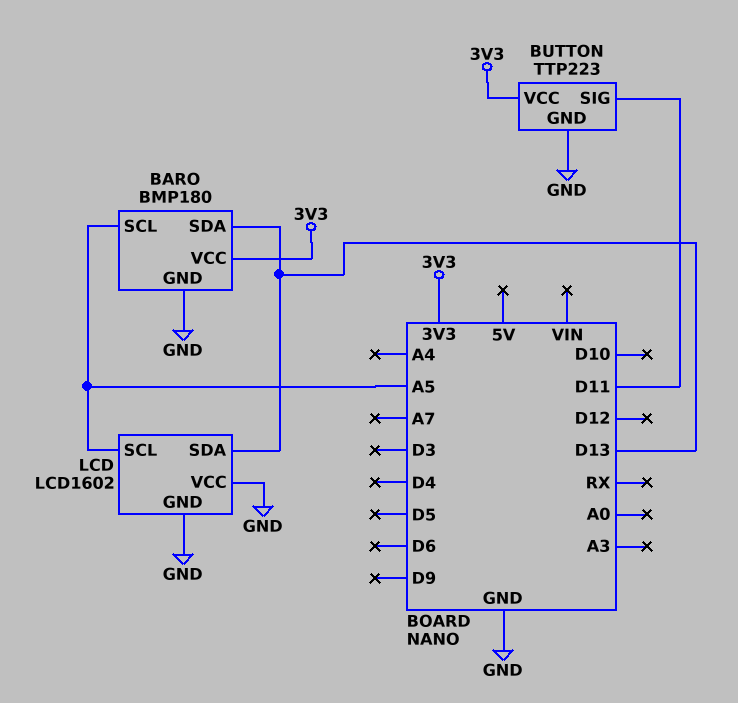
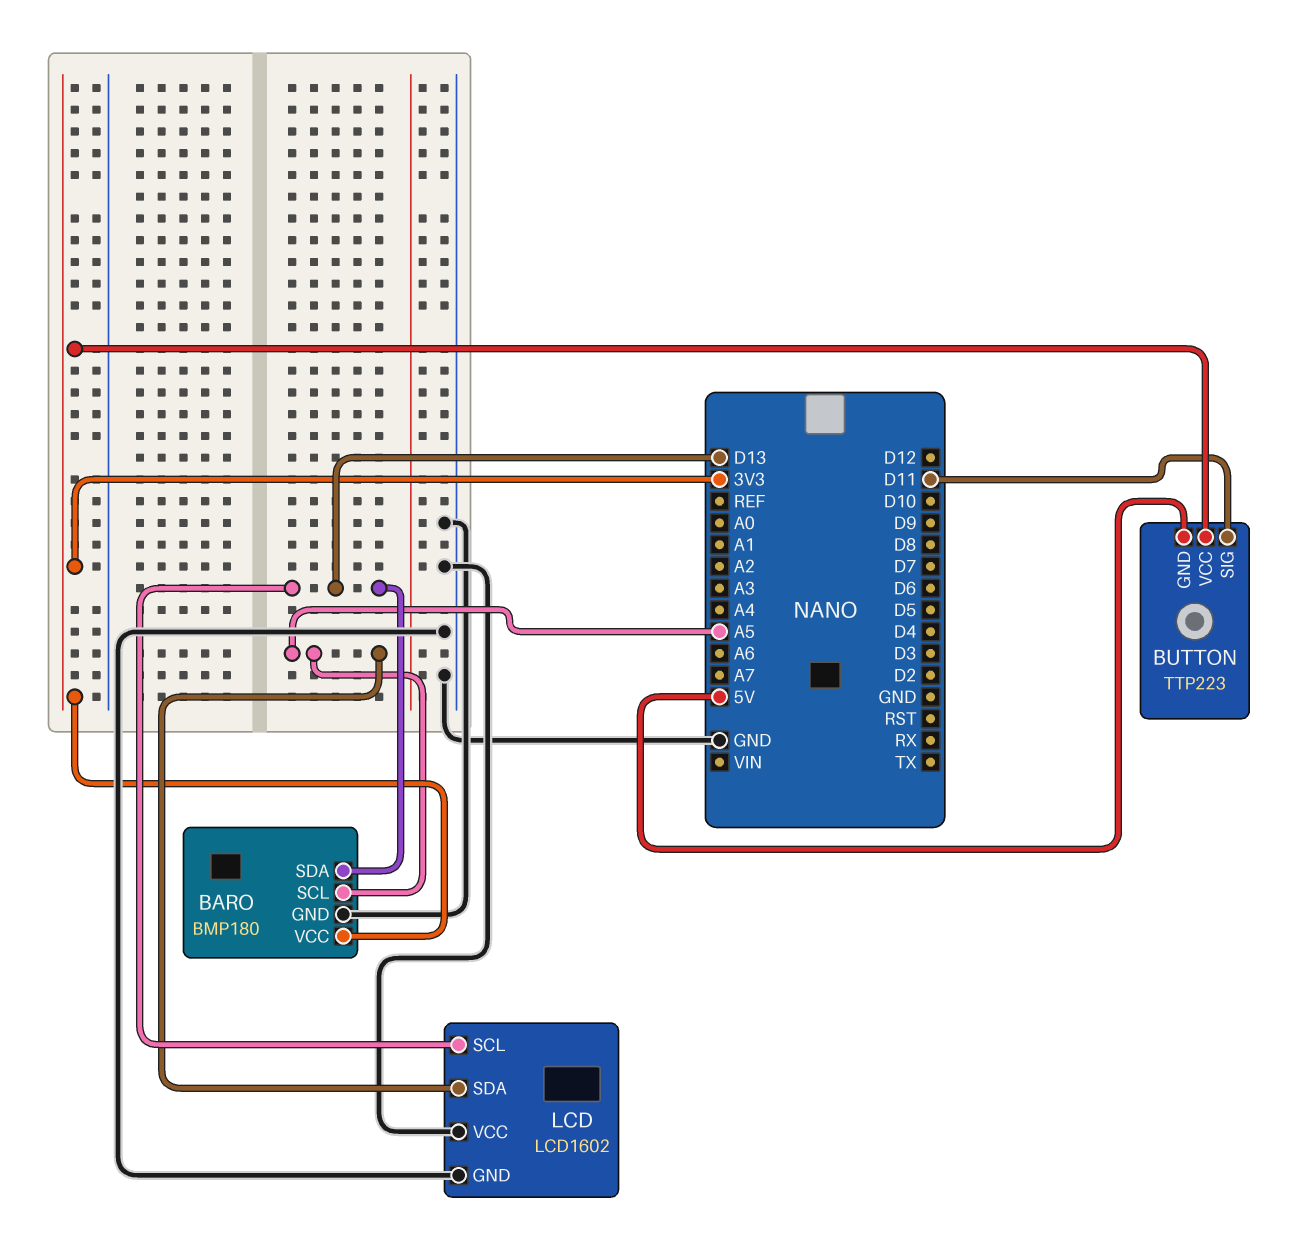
BUTTON pin GND: GND -> 5V
LCD pin SCL: A5 -> D13
LCD pin SDA: D13 -> A5

